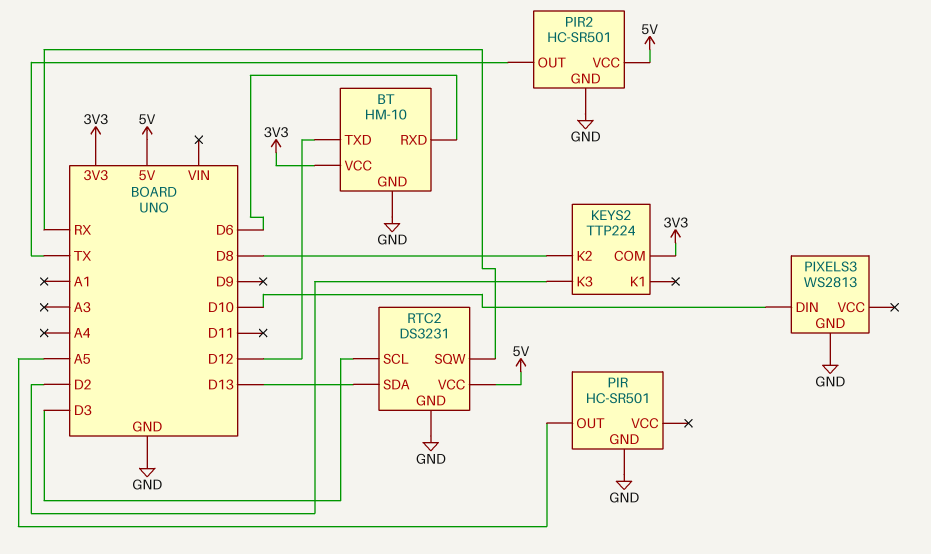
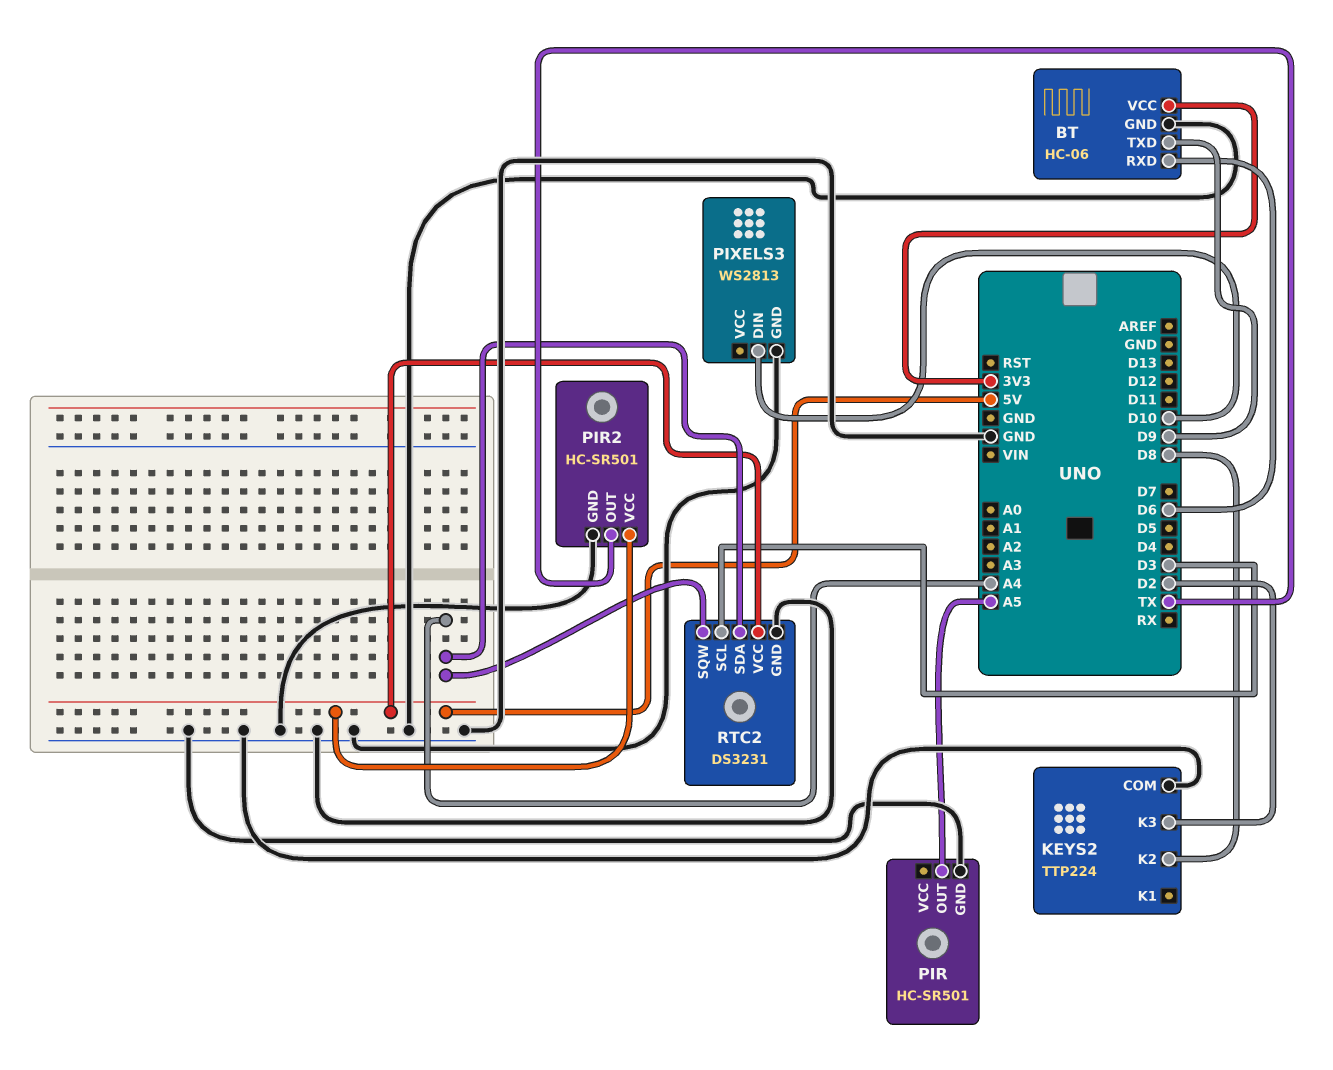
BT: HM-10 -> HC-06
BT pin TXD: D12 -> D9
KEYS2 pin COM: 3V3 -> GND
RTC2 pin SDA: D13 -> A4
RTC2 pin SQW: RX -> A4

